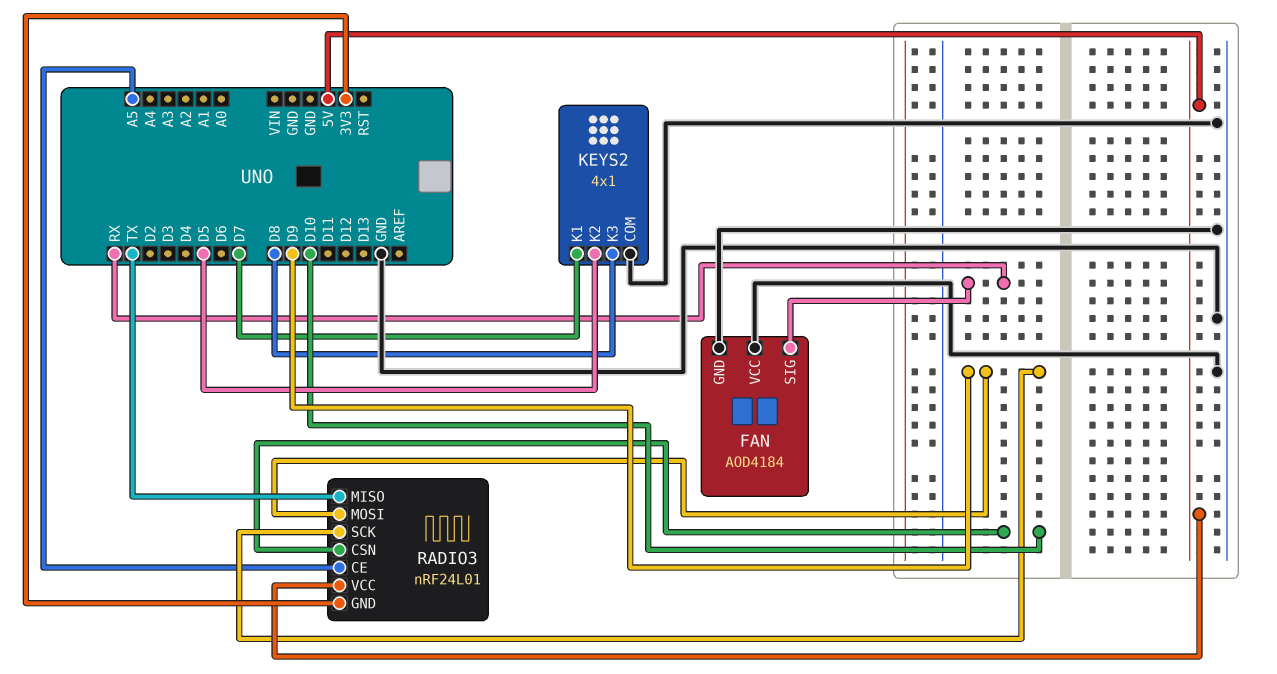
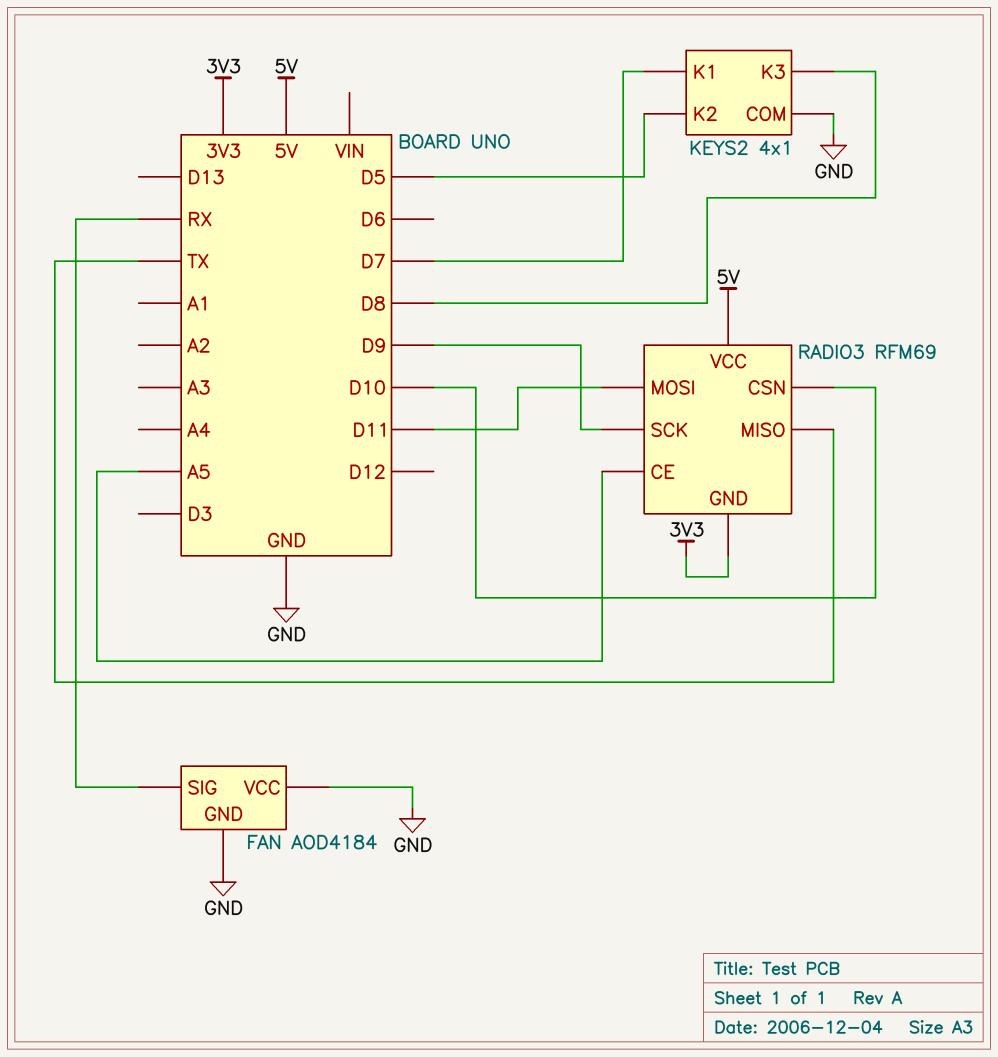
RADIO3: nRF24L01 -> RFM69
RADIO3 pin MOSI: D9 -> D11

